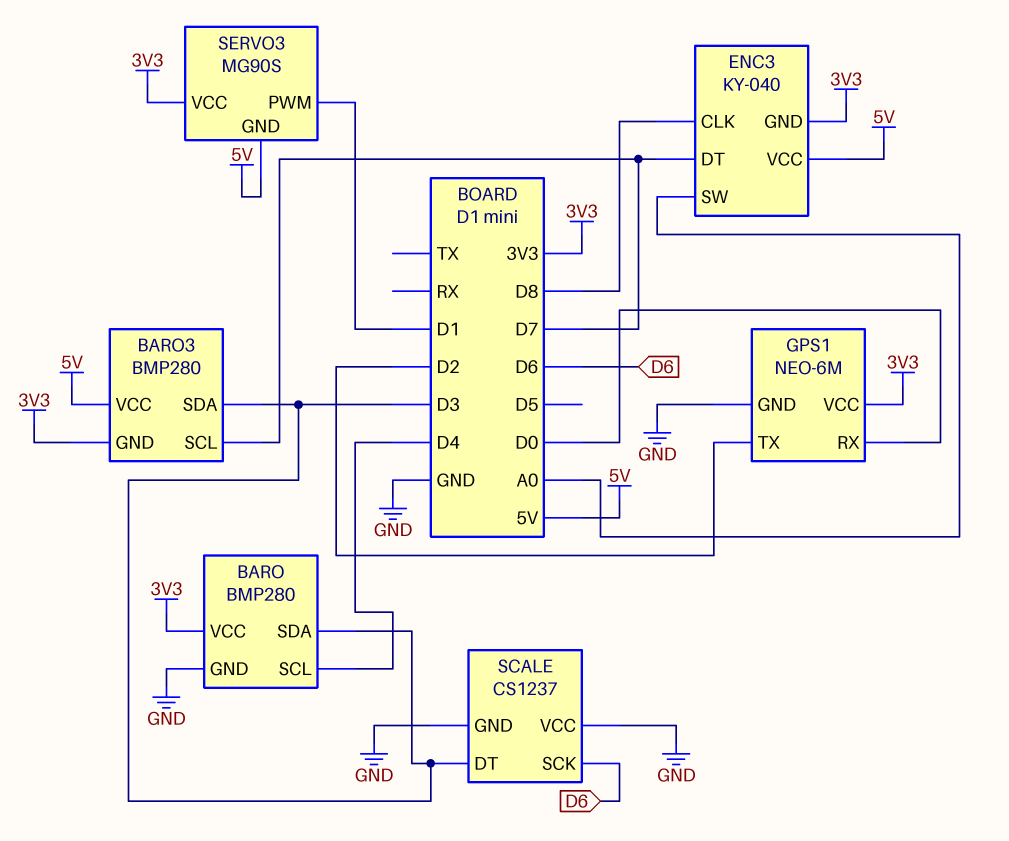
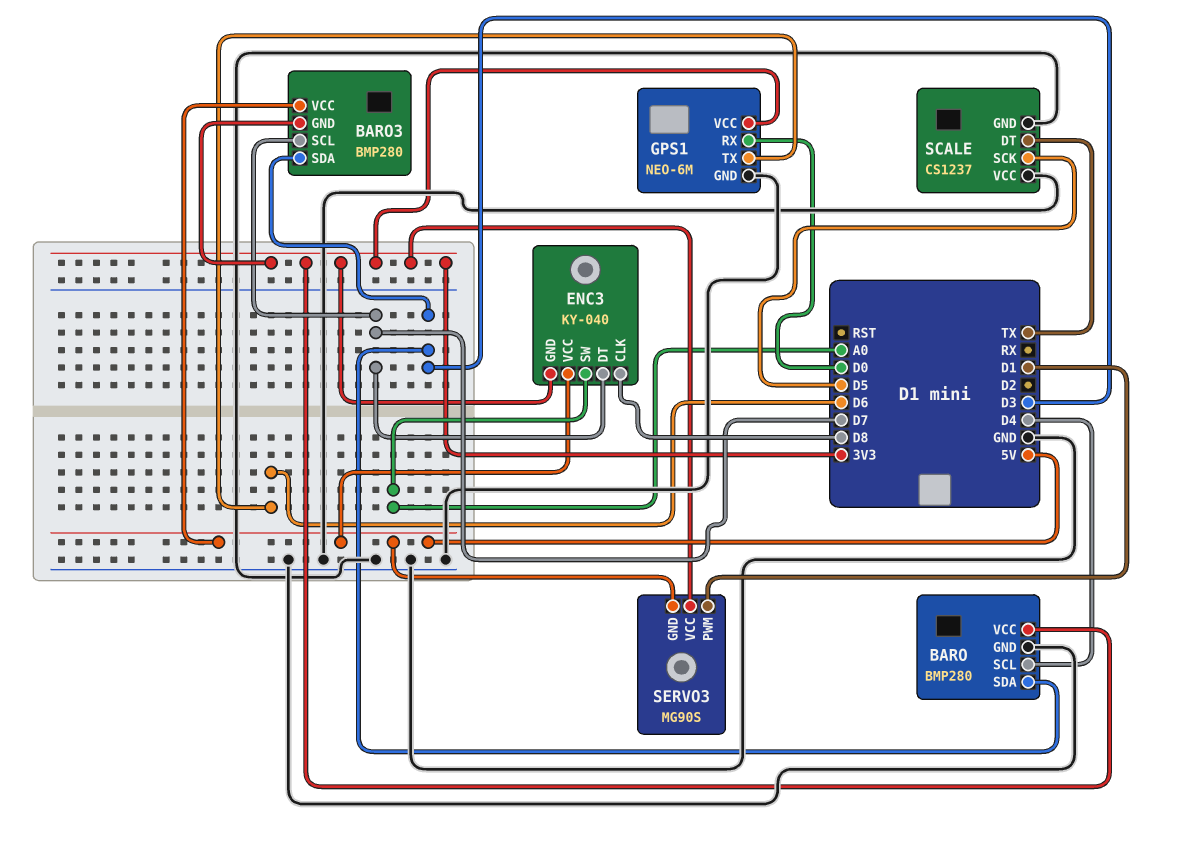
GPS1 pin TX: D2 -> D6
SCALE pin DT: D3 -> TX
SCALE pin SCK: D6 -> D5

